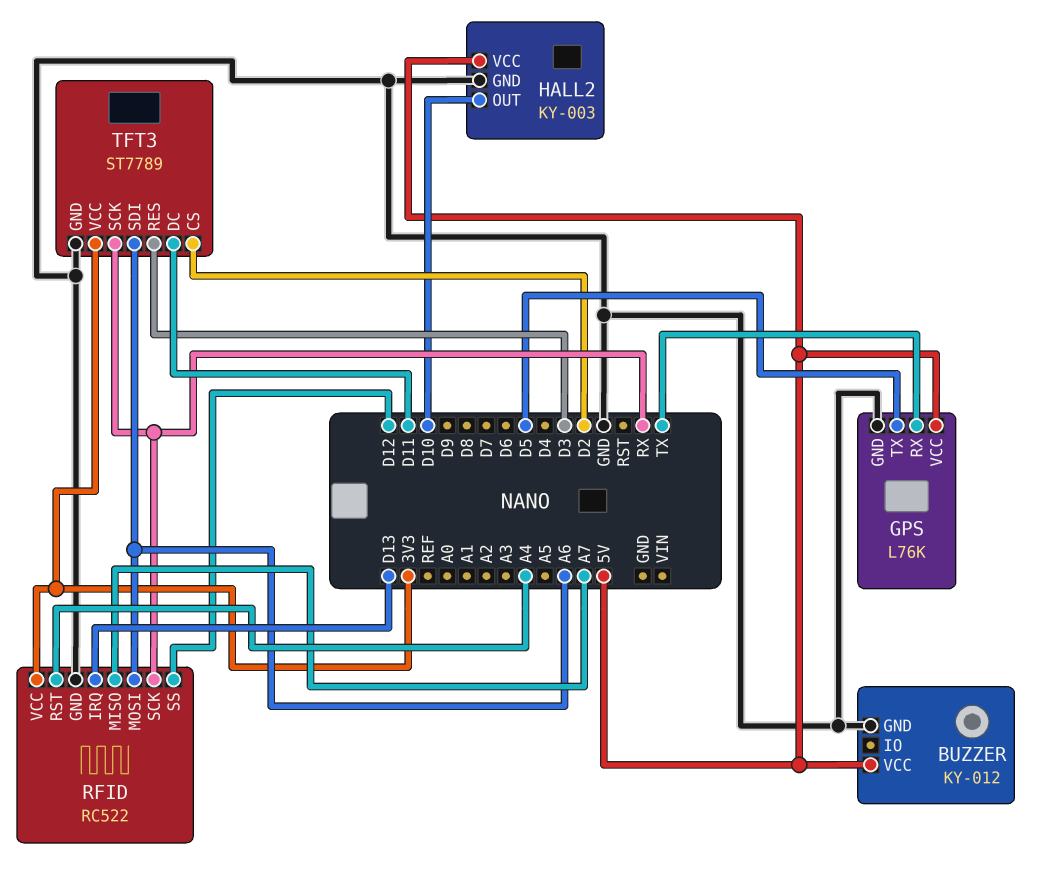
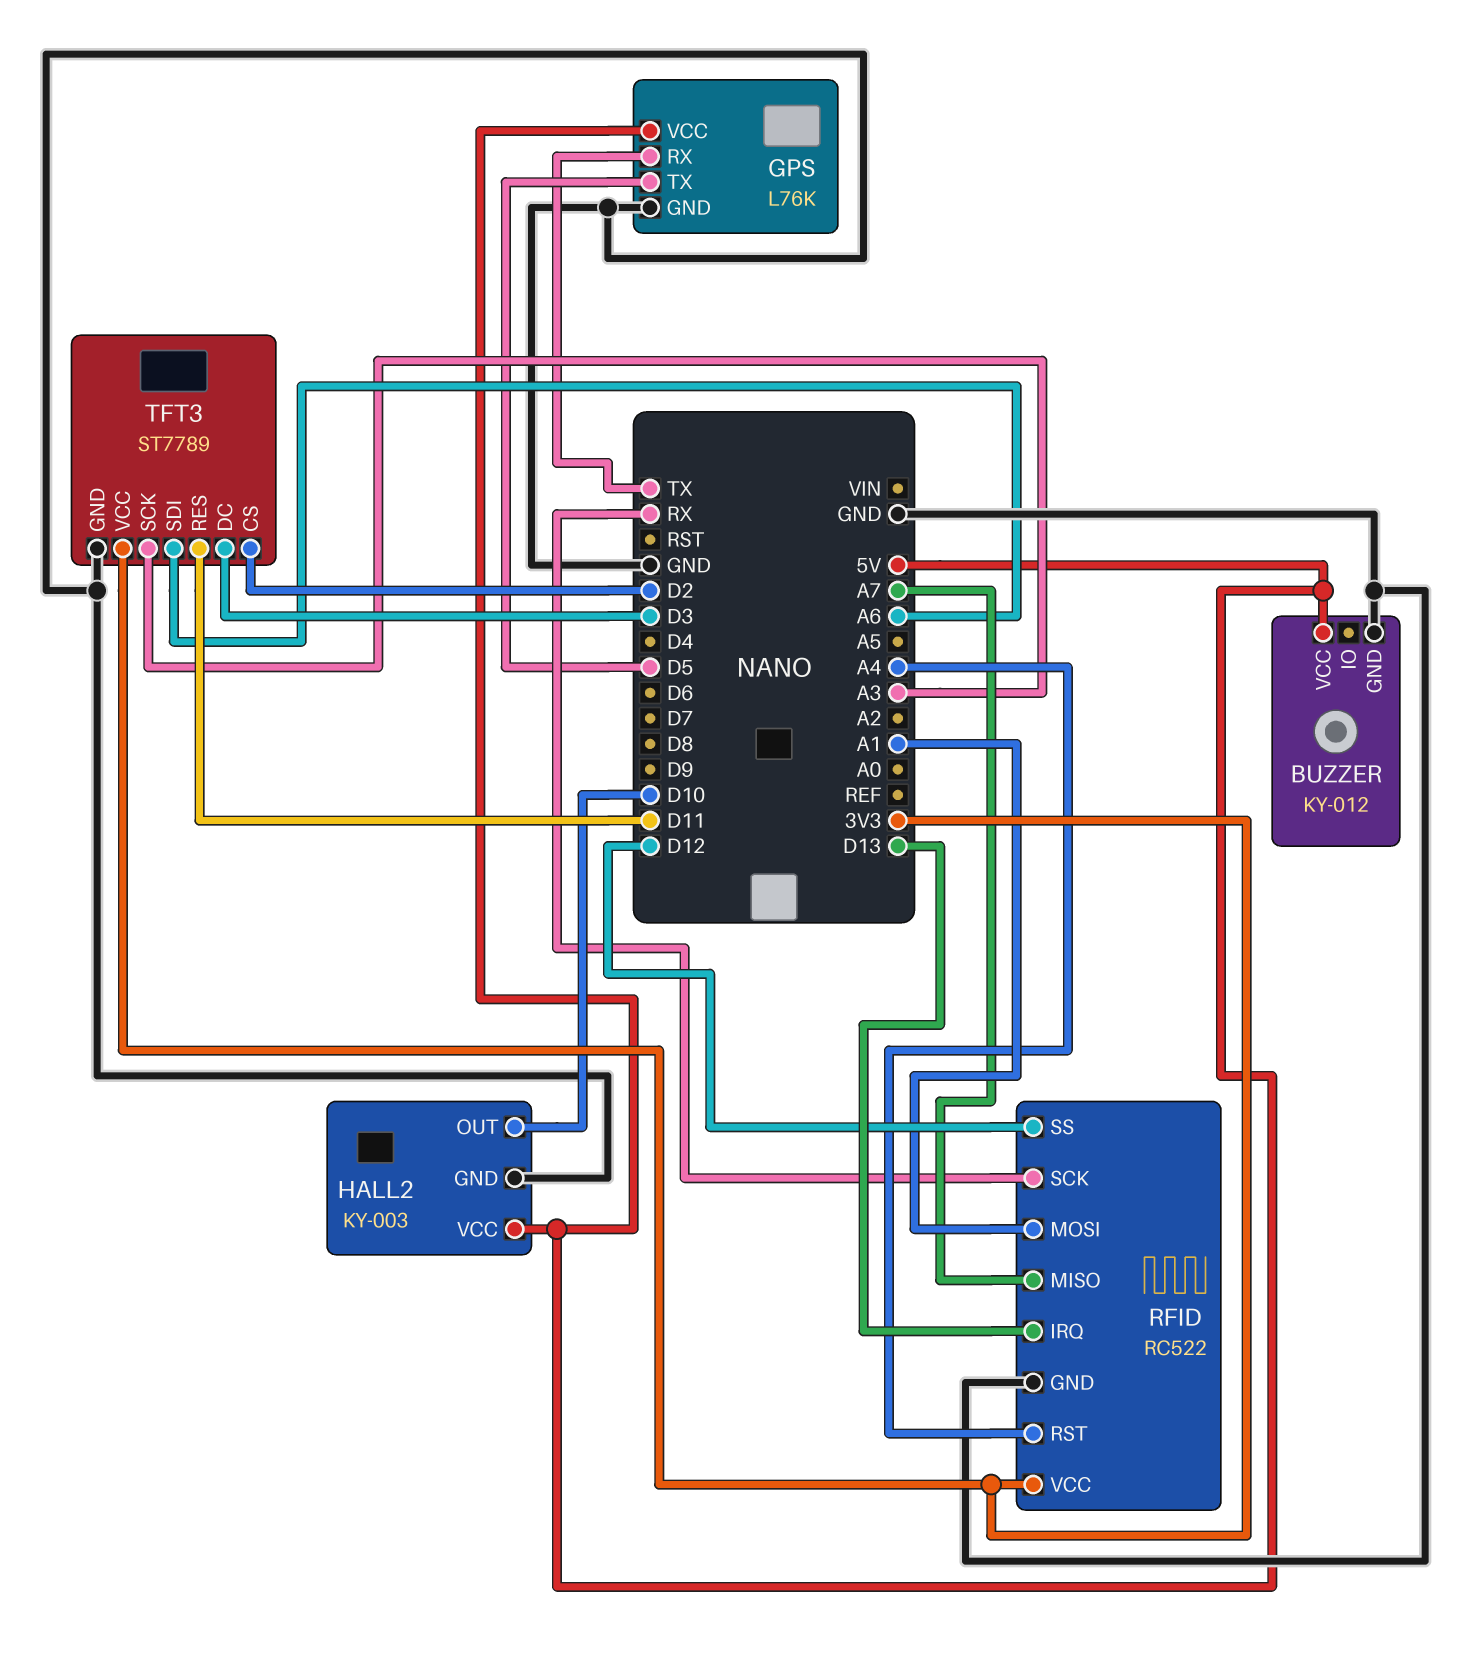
RFID pin MOSI: A6 -> A1
TFT3 pin DC: D11 -> D3
TFT3 pin RES: D3 -> D11
TFT3 pin SCK: RX -> A3

